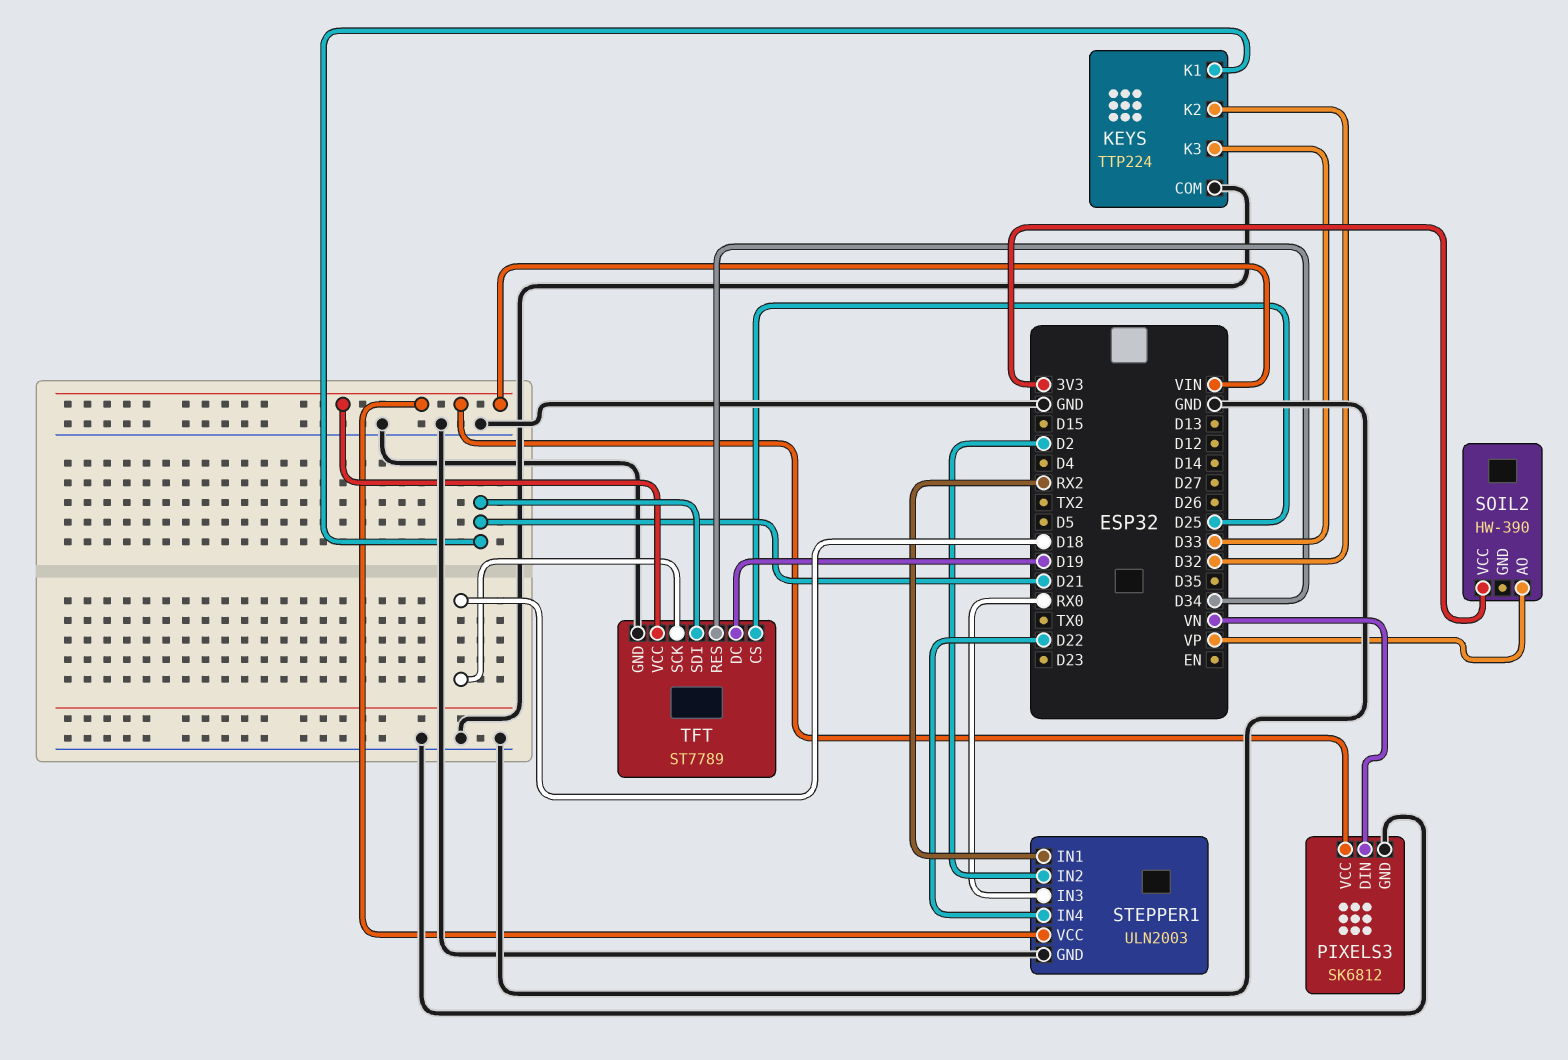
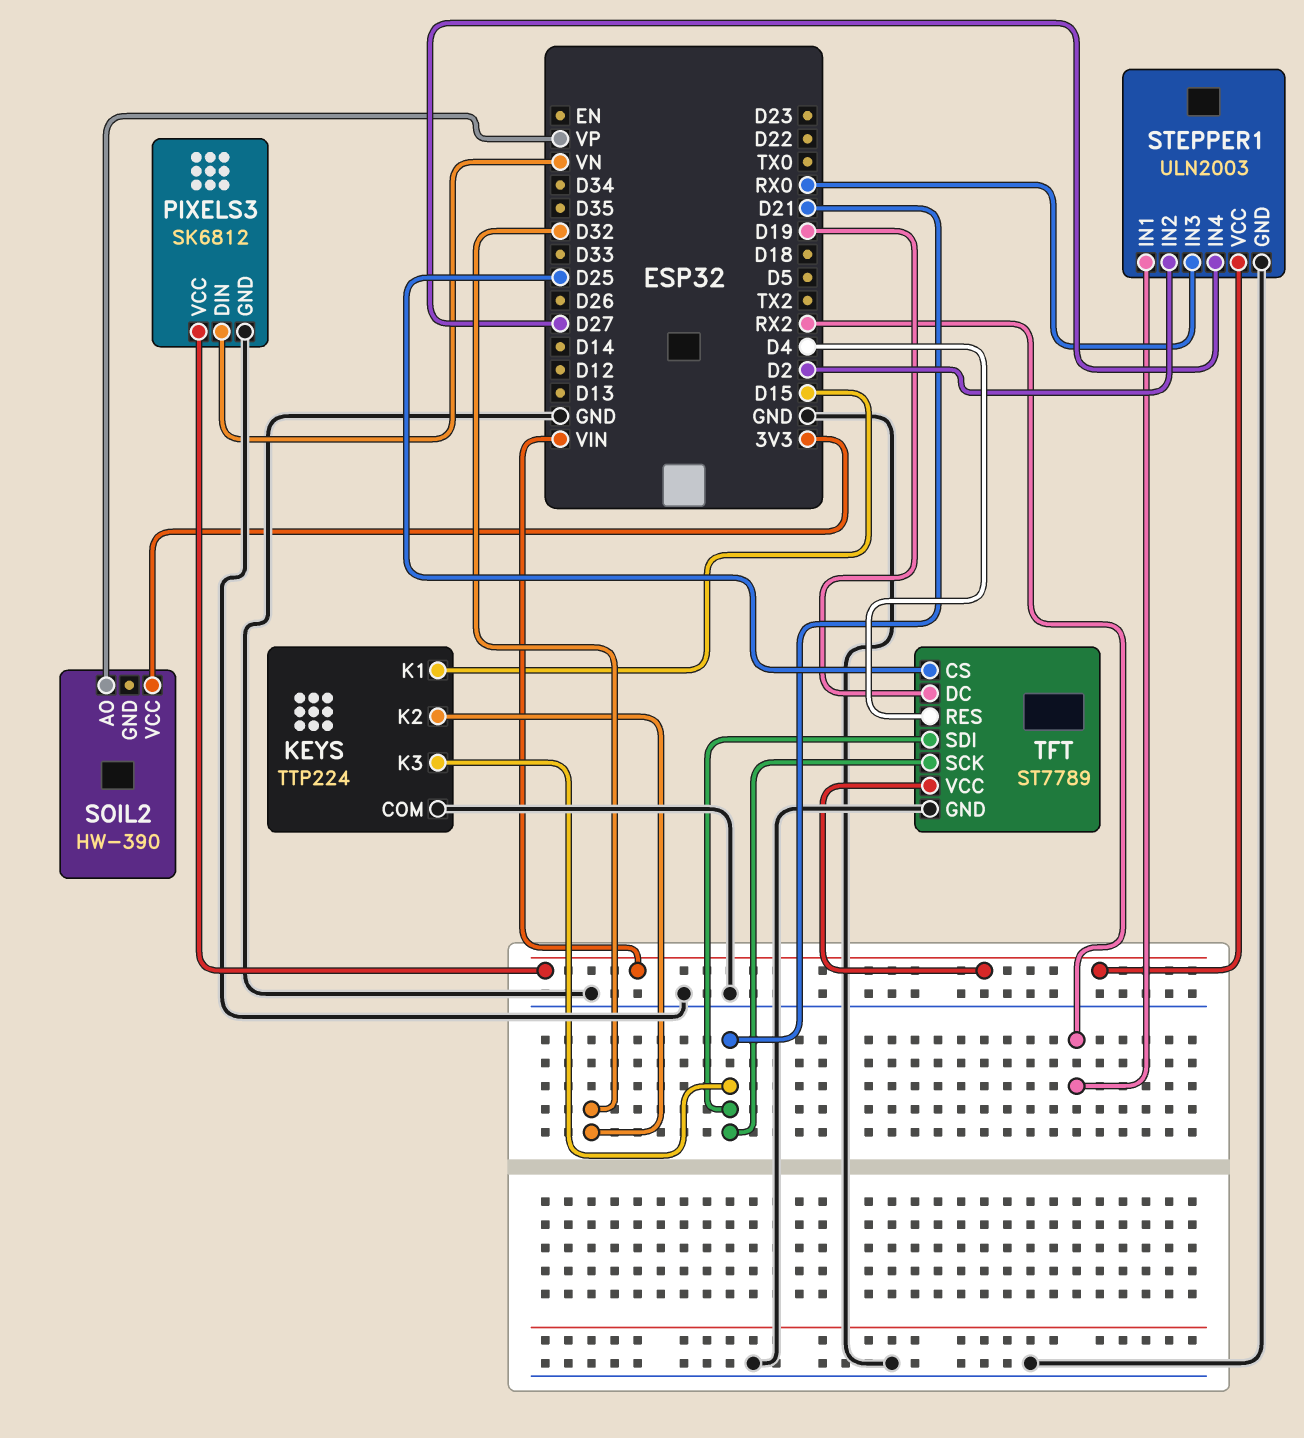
KEYS pin K1: D21 -> D15
KEYS pin K3: D33 -> D21
STEPPER1 pin IN4: D22 -> D27
TFT pin RES: D34 -> D4
TFT pin SCK: D18 -> D21

